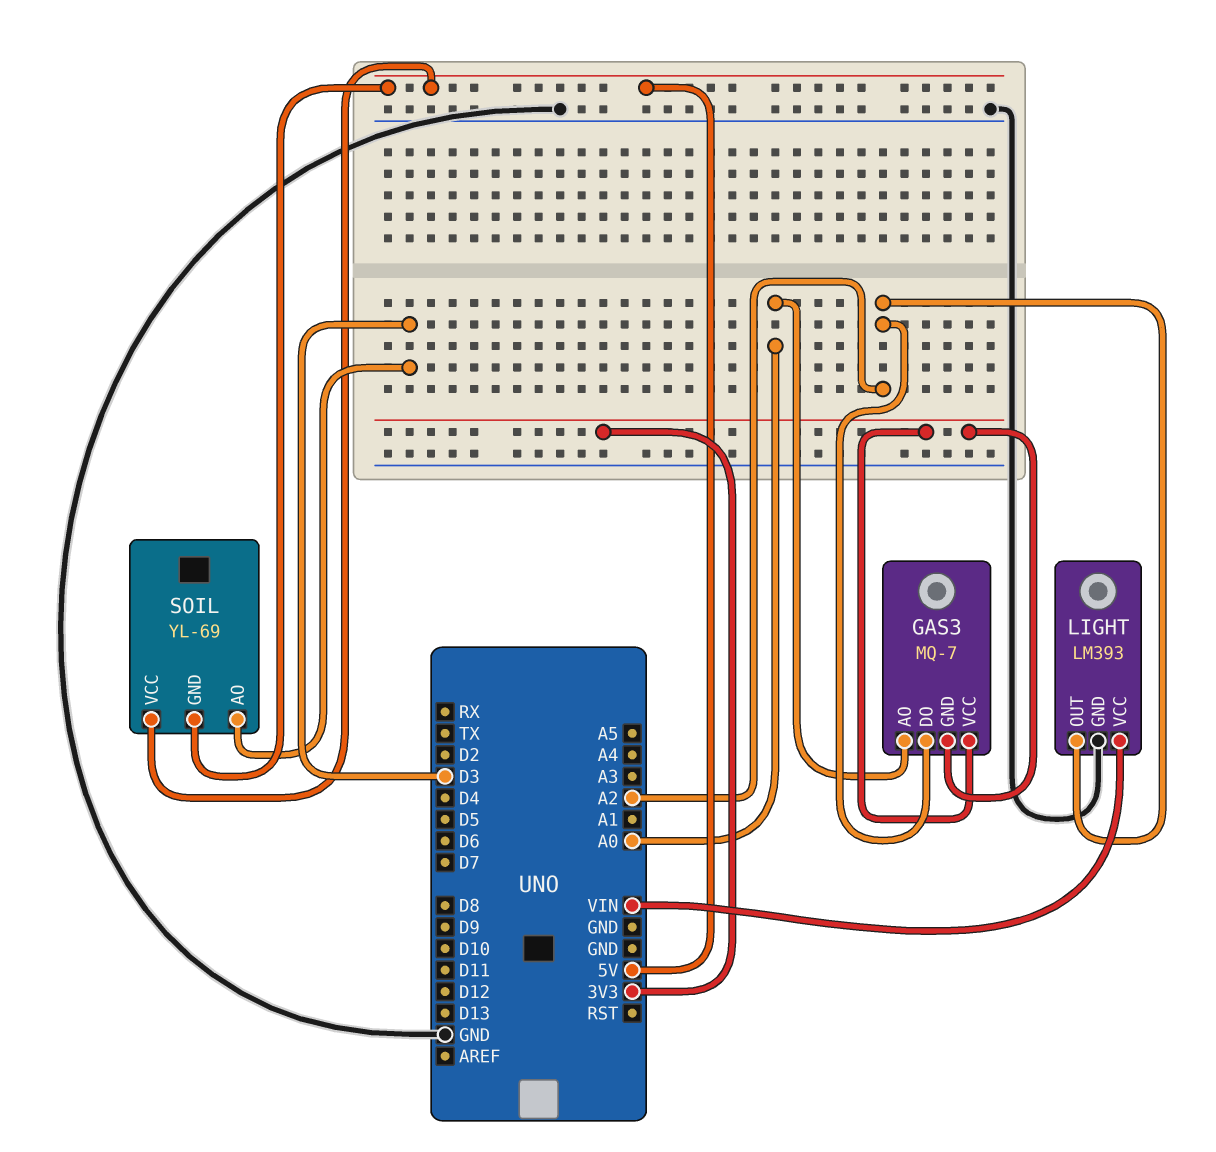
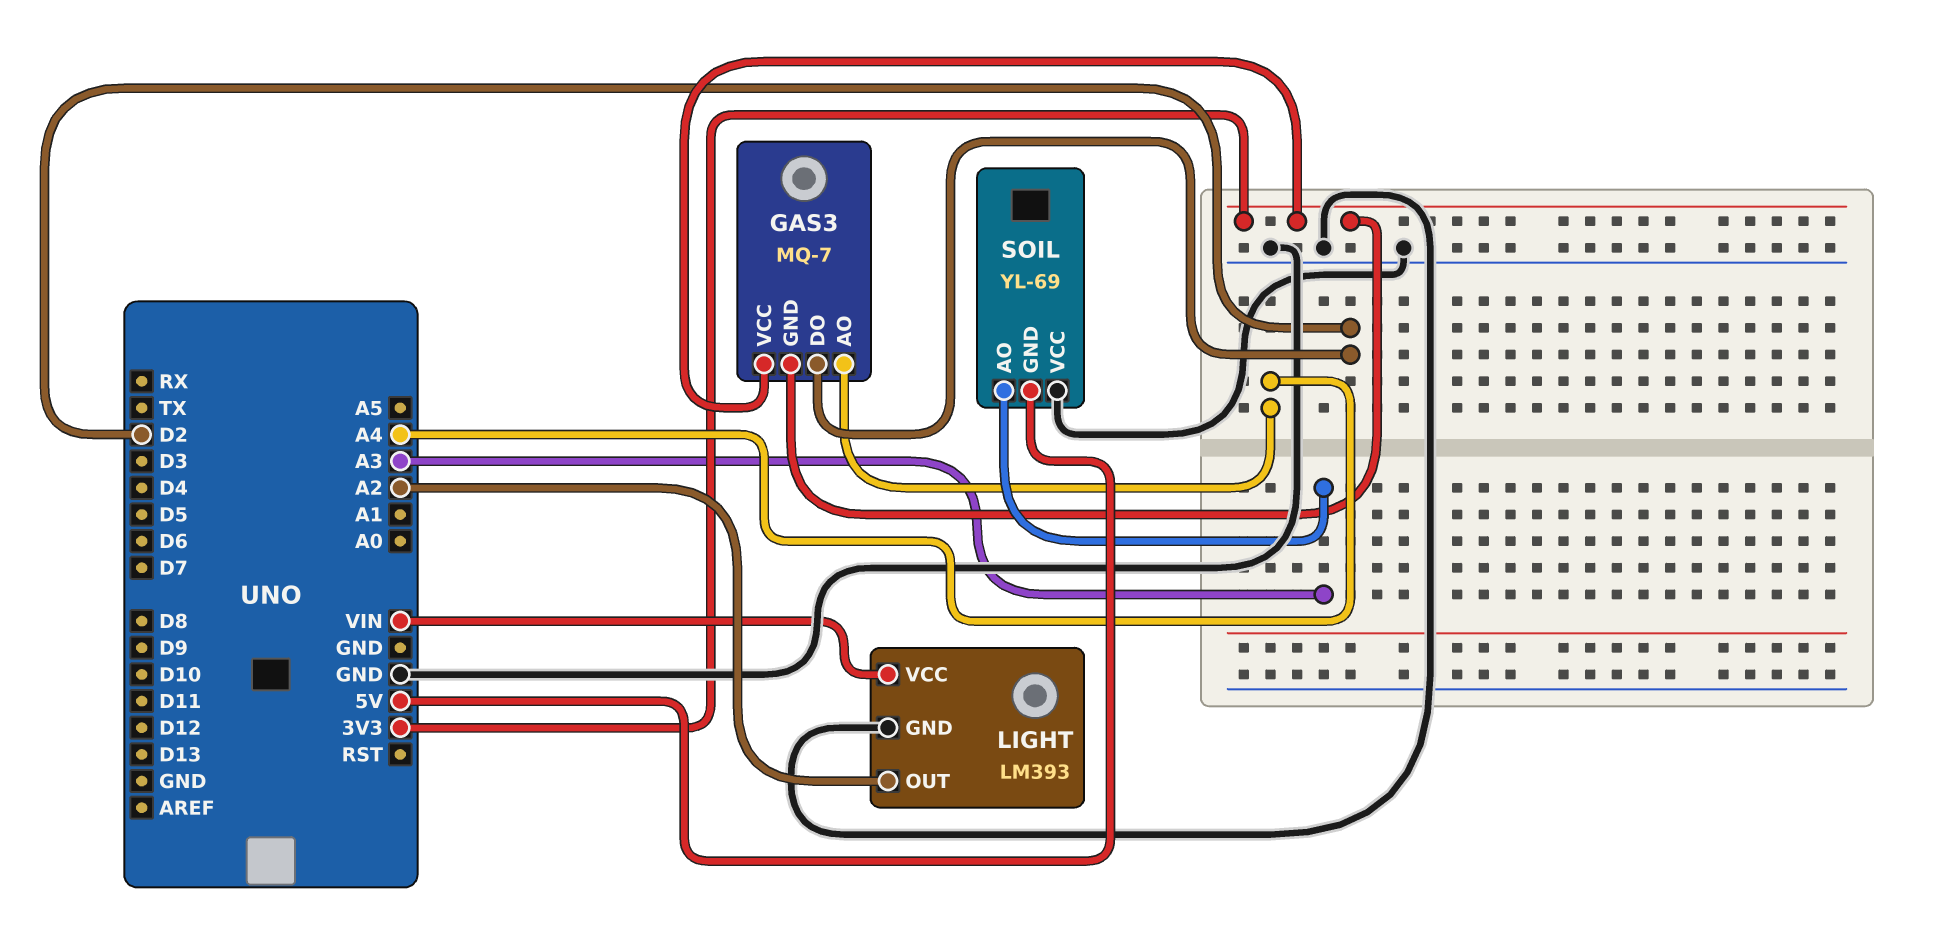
GAS3 pin AO: A0 -> A4
GAS3 pin DO: A2 -> D2
SOIL pin AO: D3 -> A3
SOIL pin VCC: 5V -> GND

